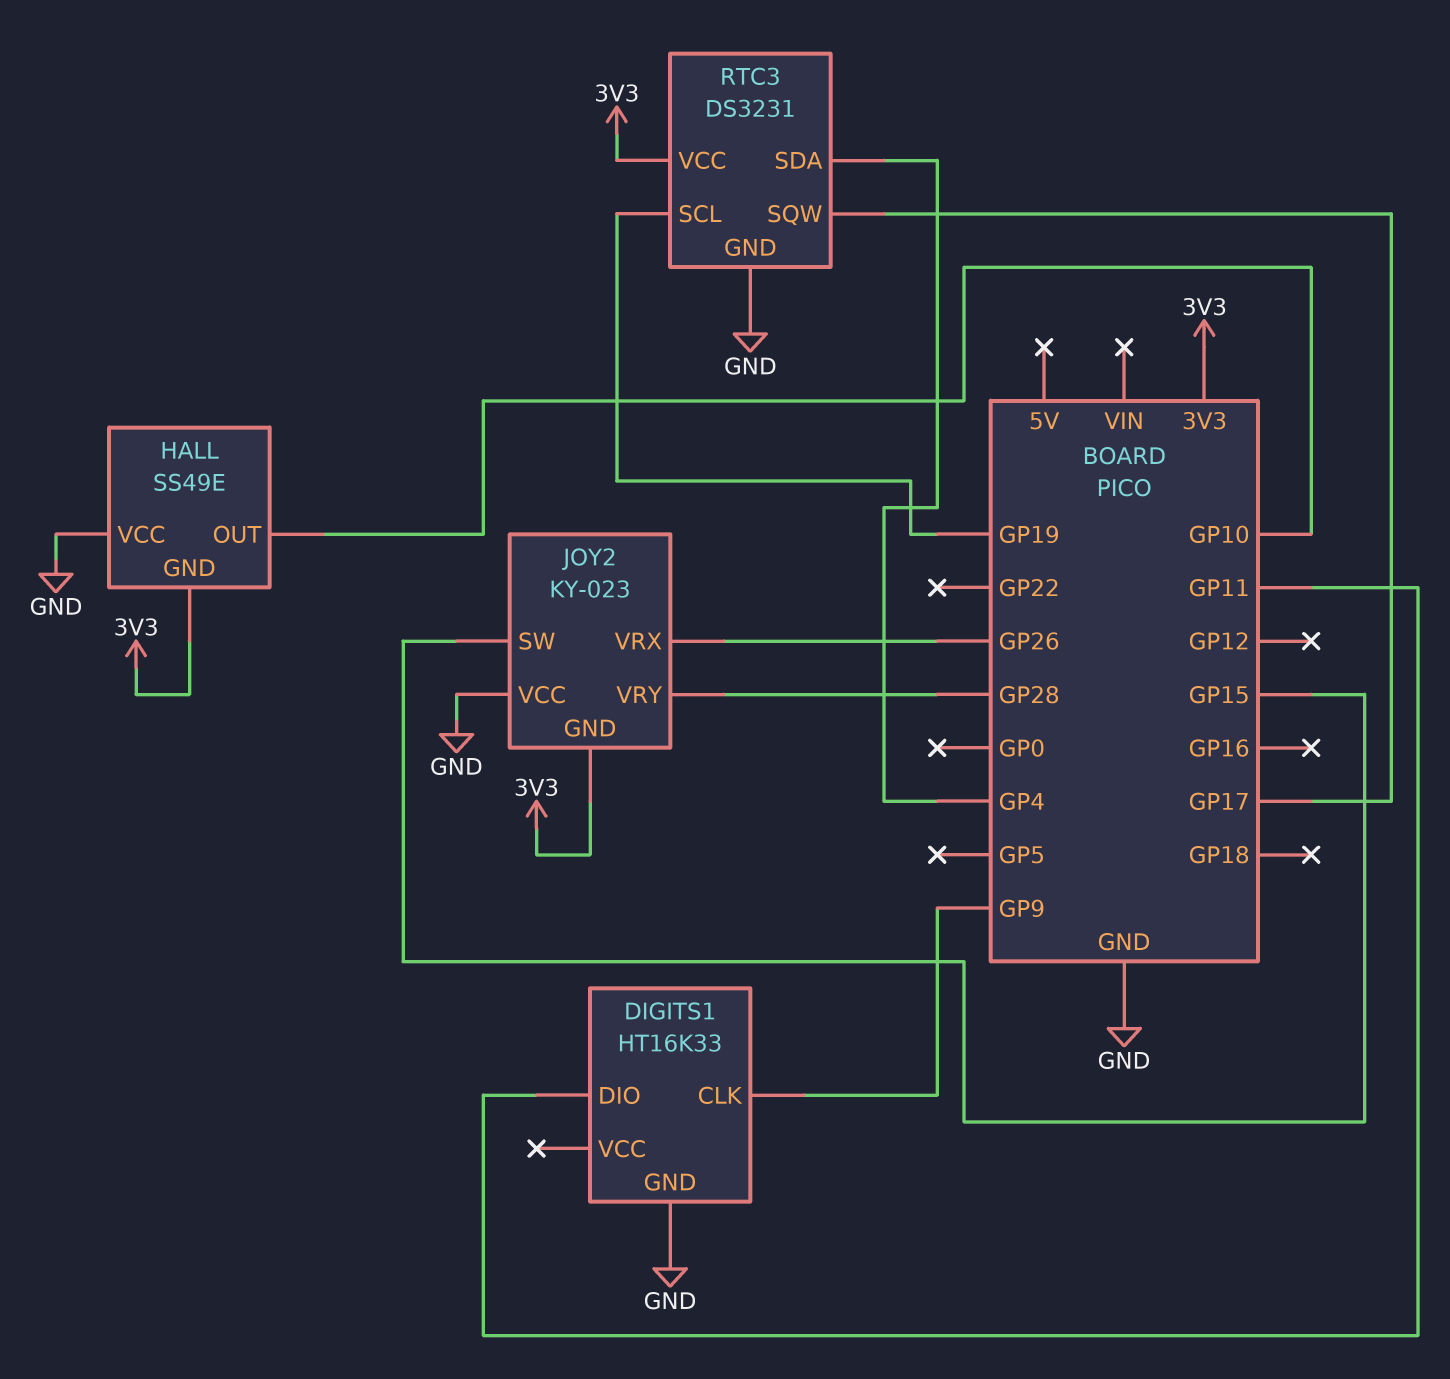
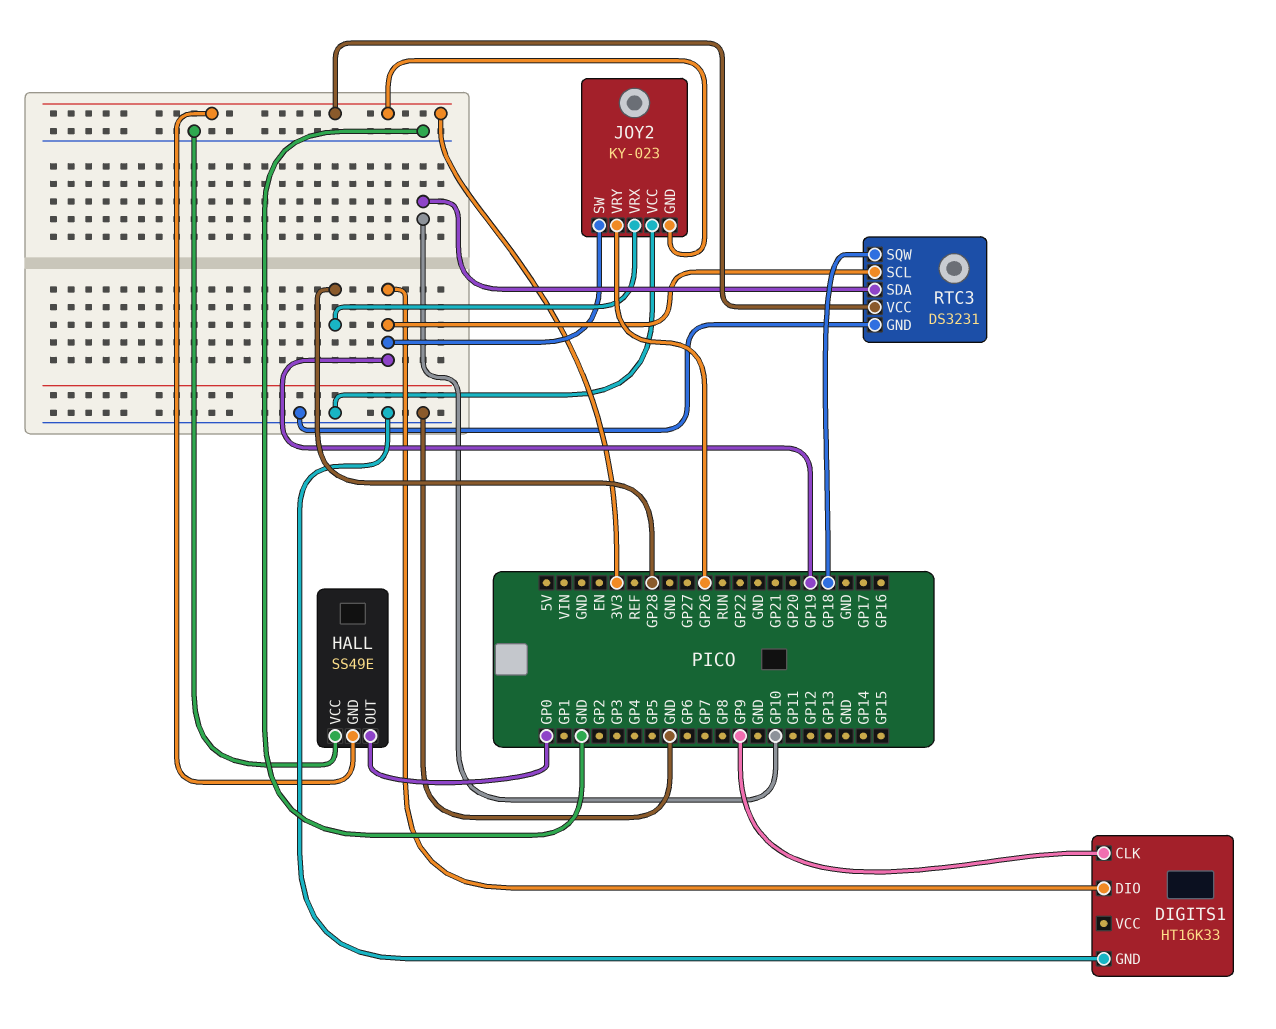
DIGITS1 pin DIO: GP11 -> GP19
HALL pin OUT: GP10 -> GP0
JOY2 pin SW: GP15 -> GP19
JOY2 pin VRX: GP26 -> GP28
JOY2 pin VRY: GP28 -> GP26
RTC3 pin SDA: GP4 -> GP10
RTC3 pin SQW: GP17 -> GP18

